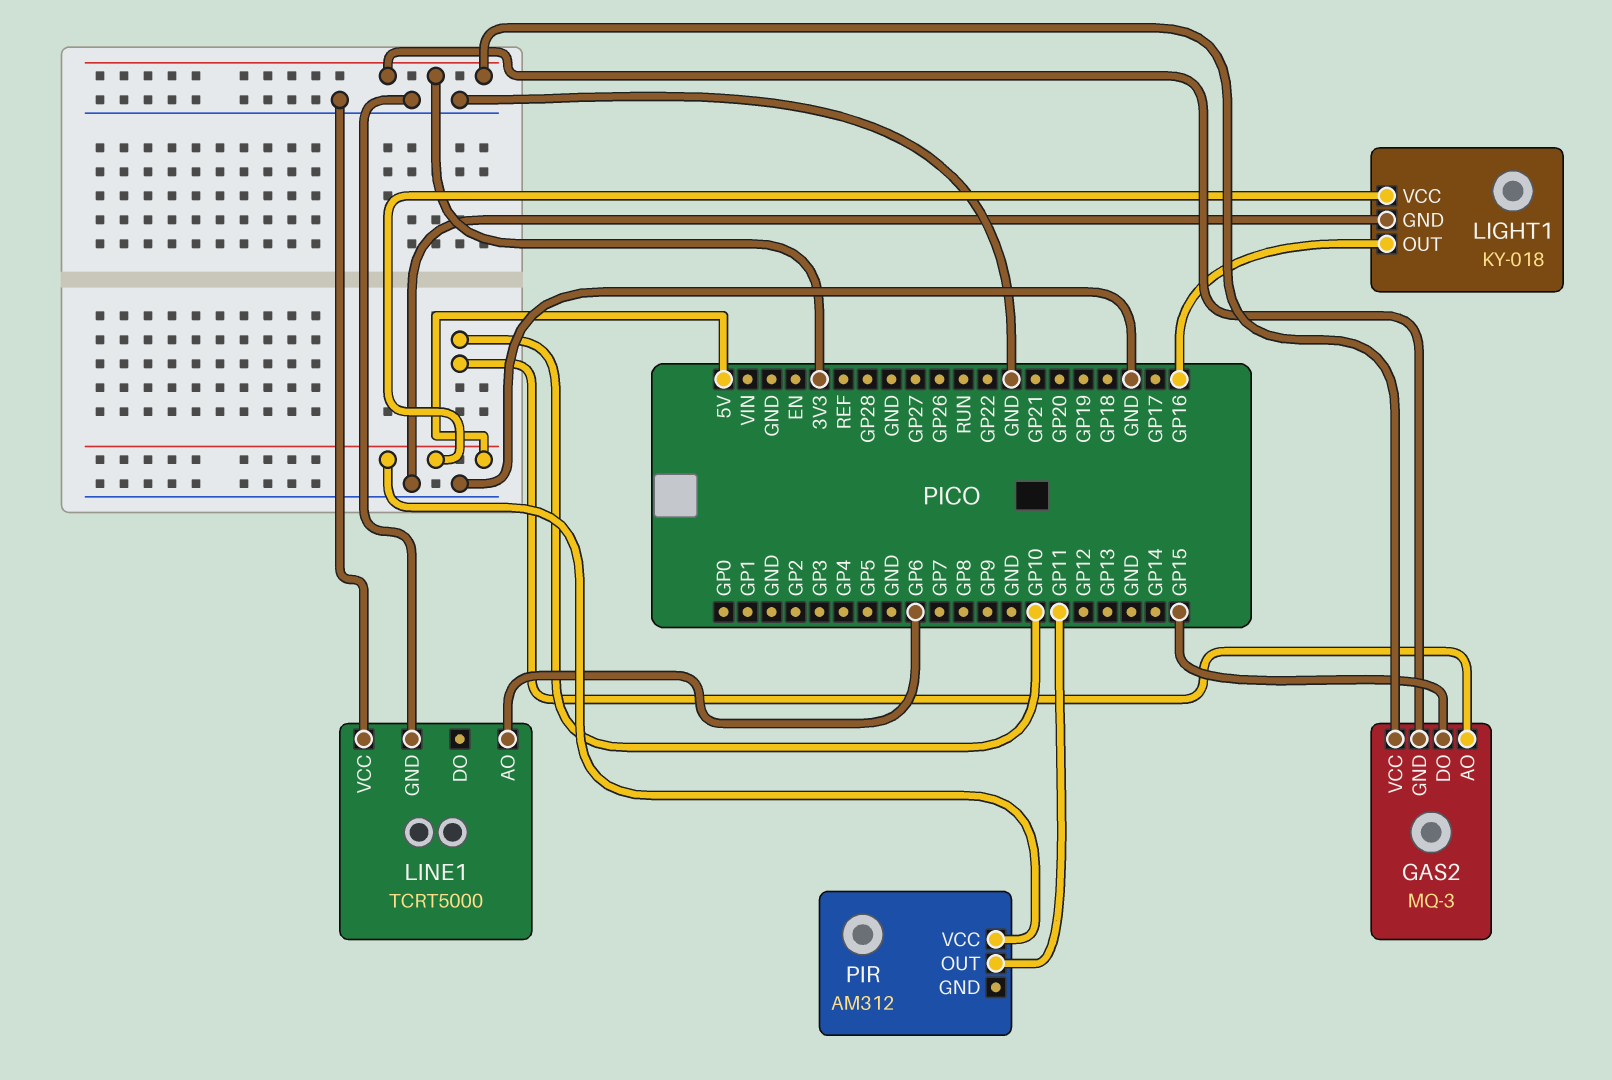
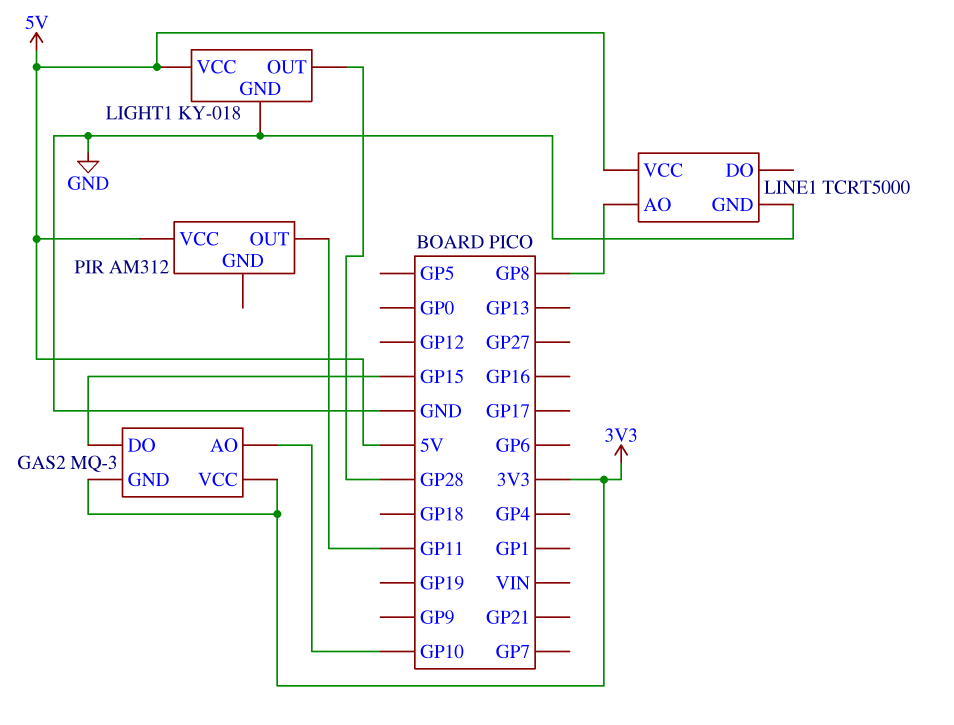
LIGHT1 pin OUT: GP16 -> GP28
LINE1 pin AO: GP6 -> GP8
LINE1 pin VCC: GND -> 5V

